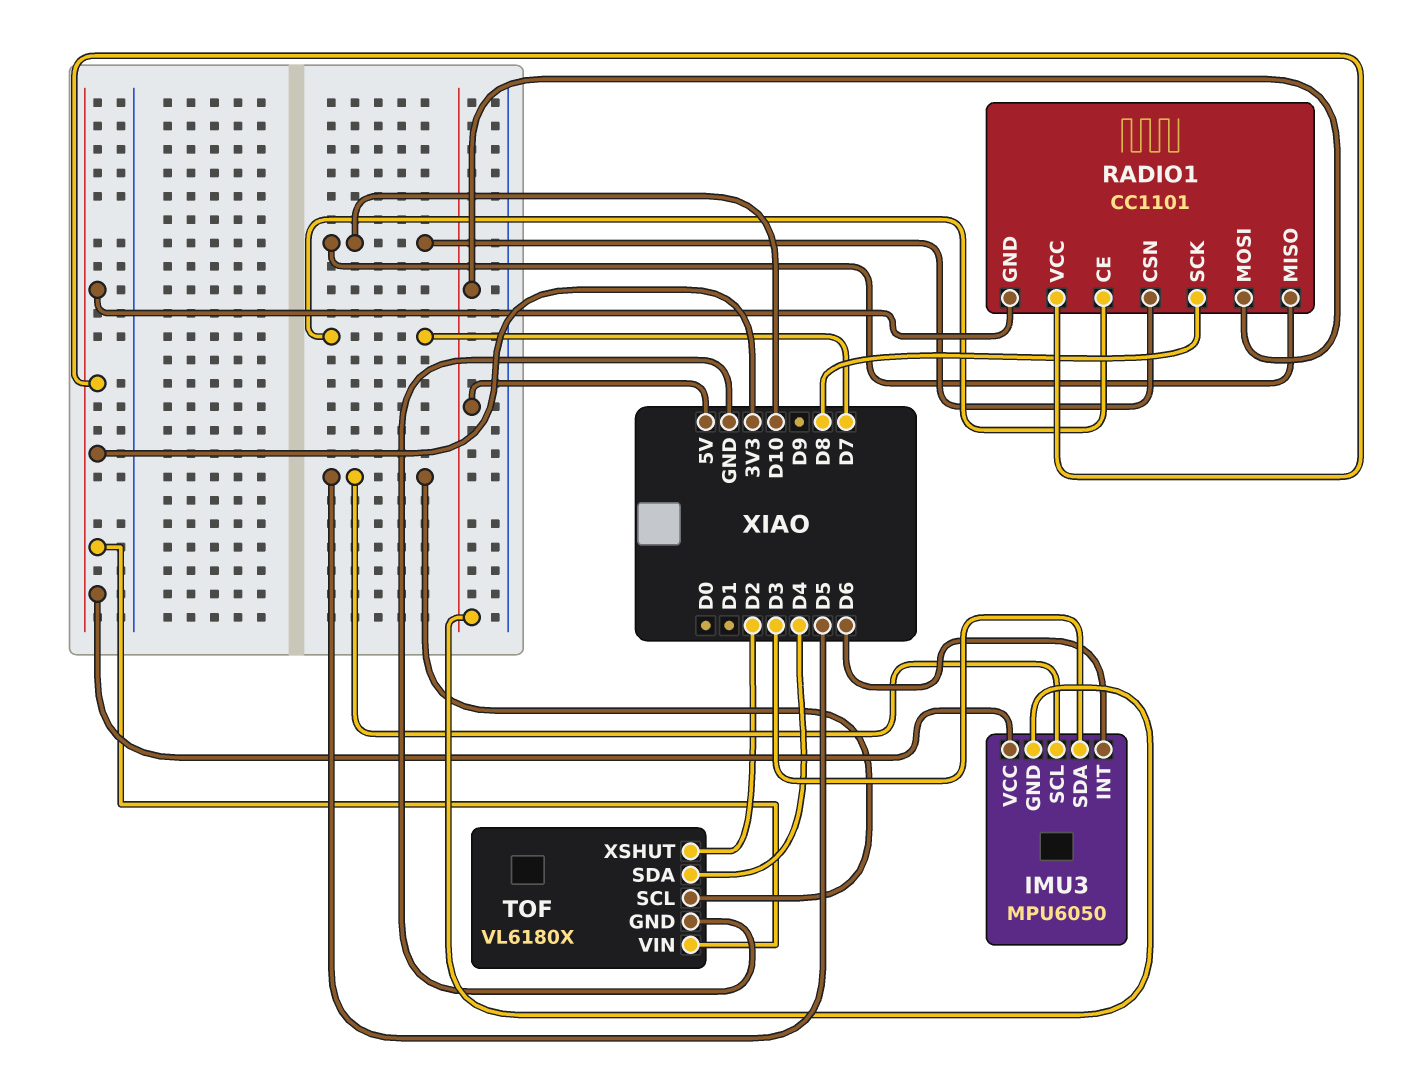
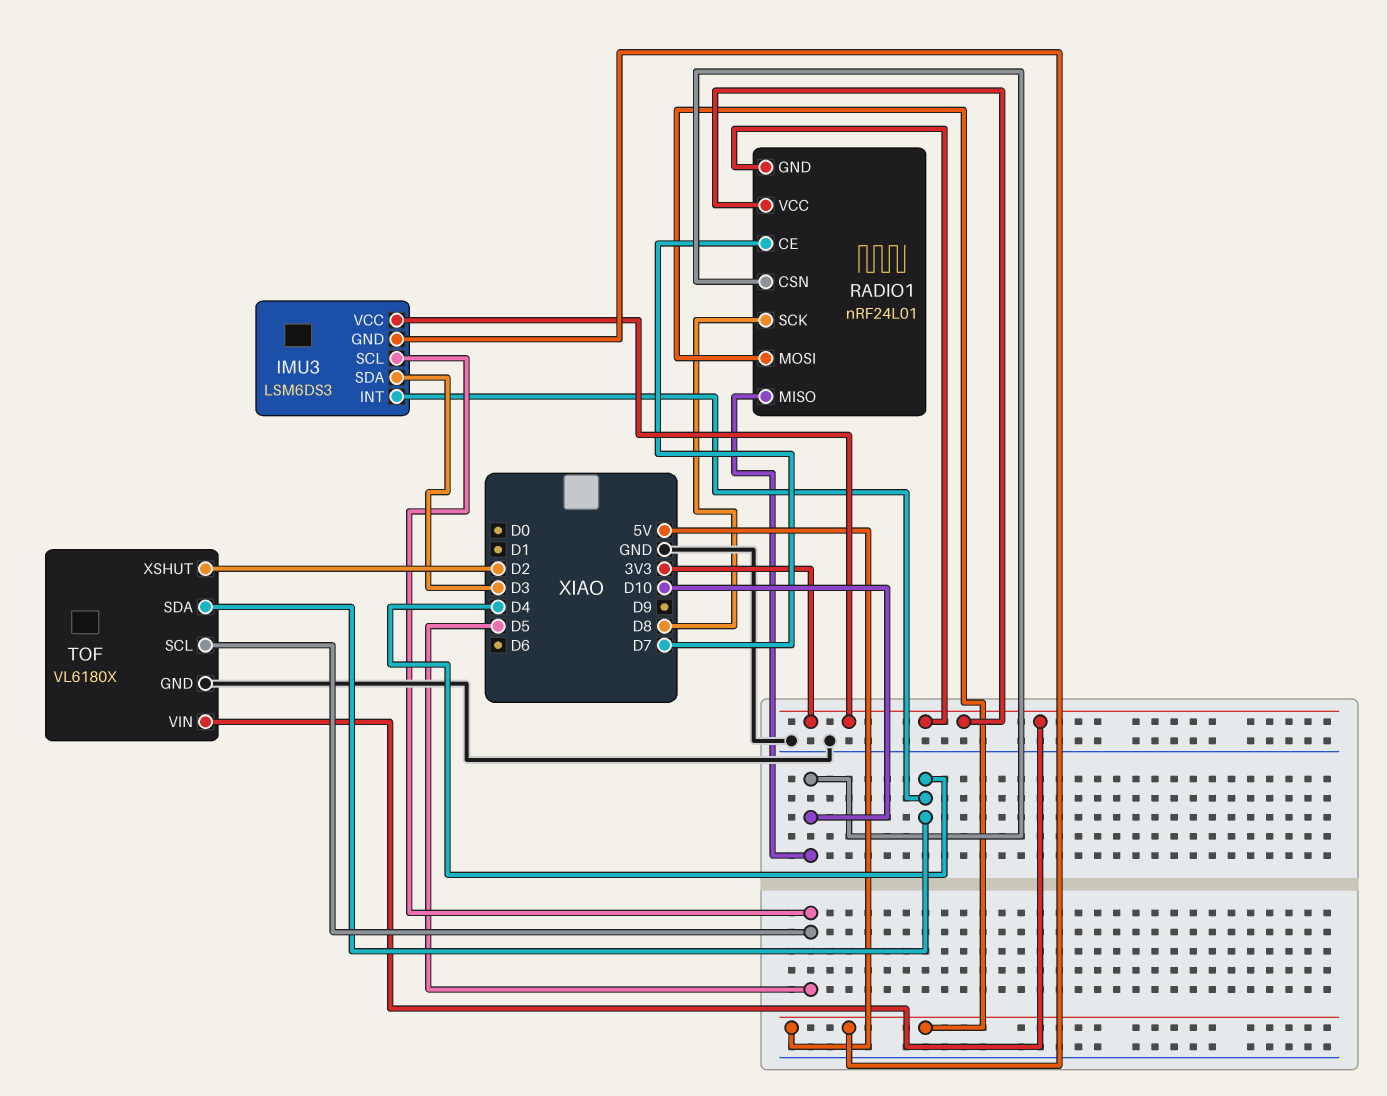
IMU3: MPU6050 -> LSM6DS3
IMU3 pin INT: D6 -> D4
RADIO1: CC1101 -> nRF24L01

